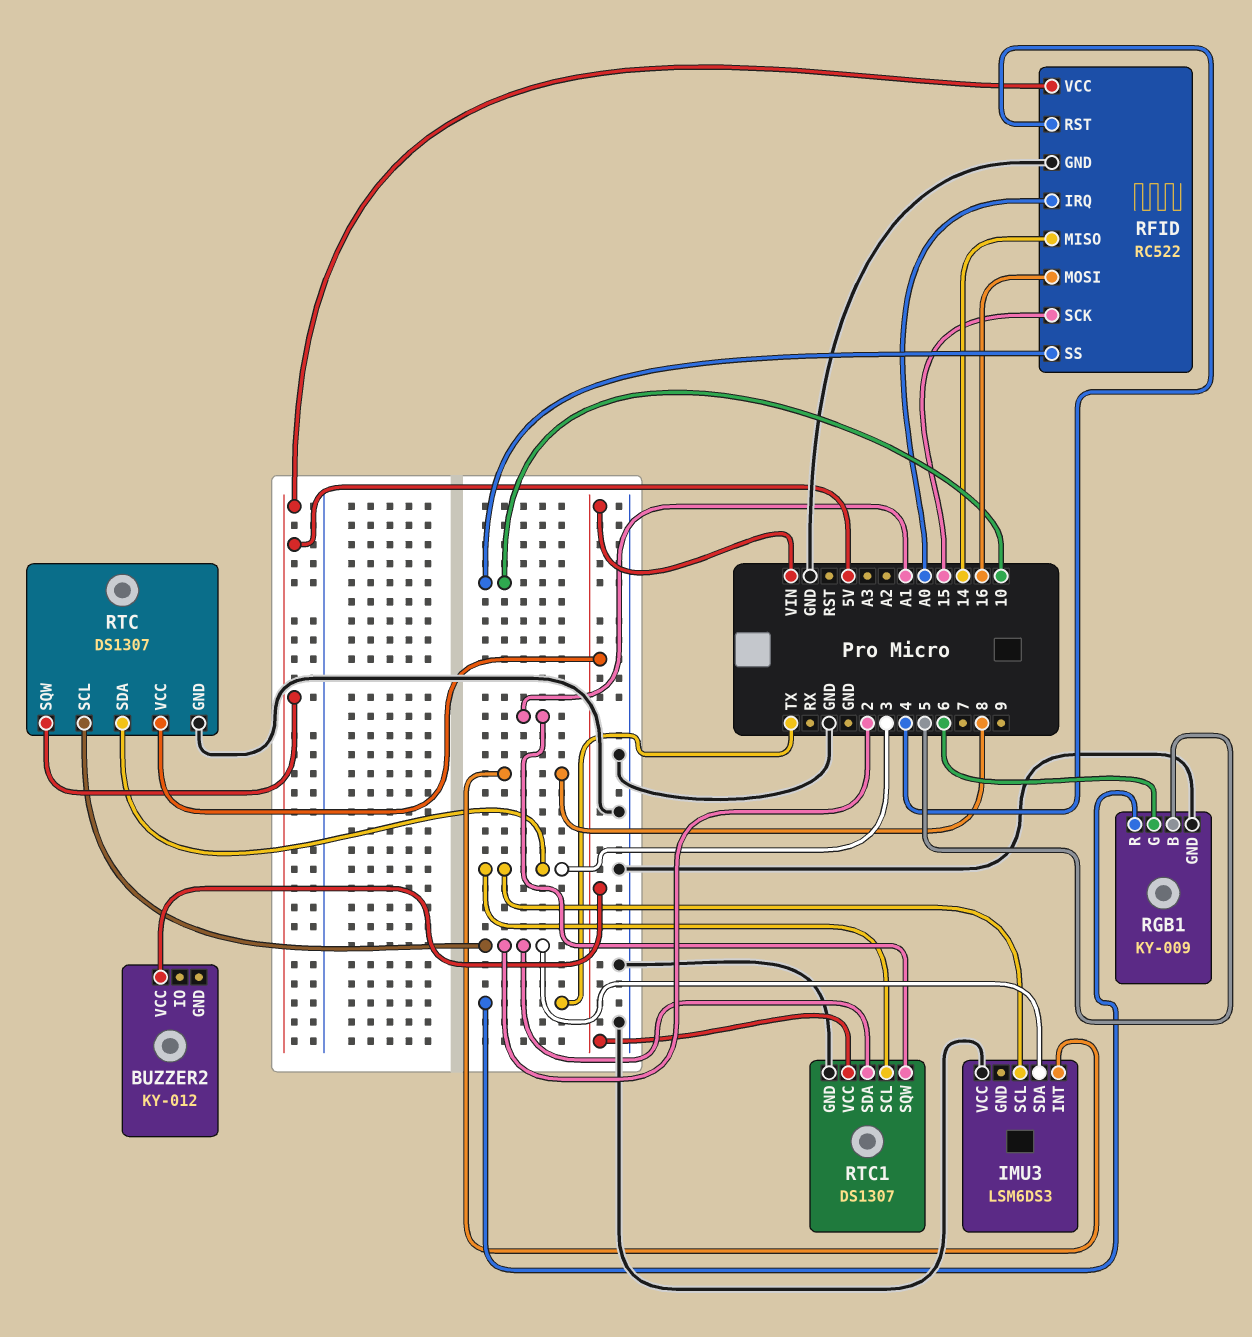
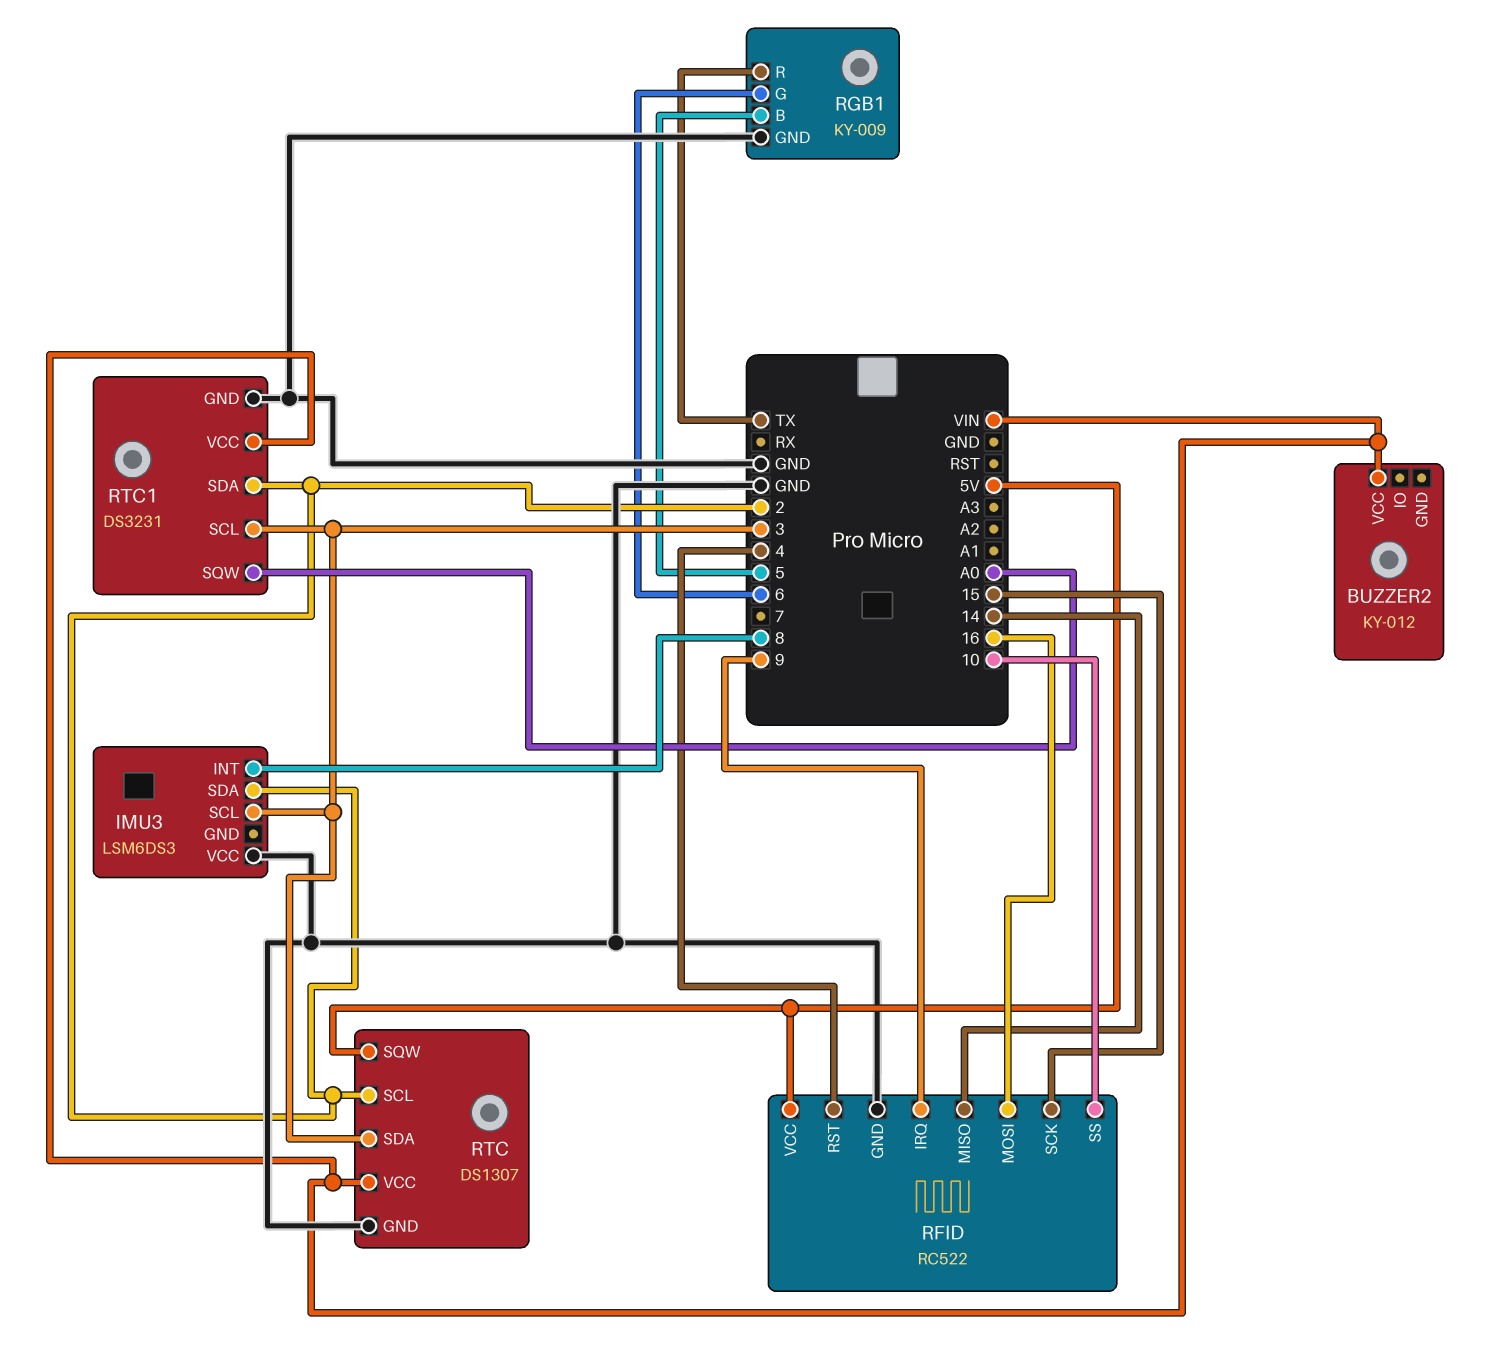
RFID pin IRQ: A0 -> 9
RTC1: DS1307 -> DS3231
RTC1 pin SQW: A1 -> A0

